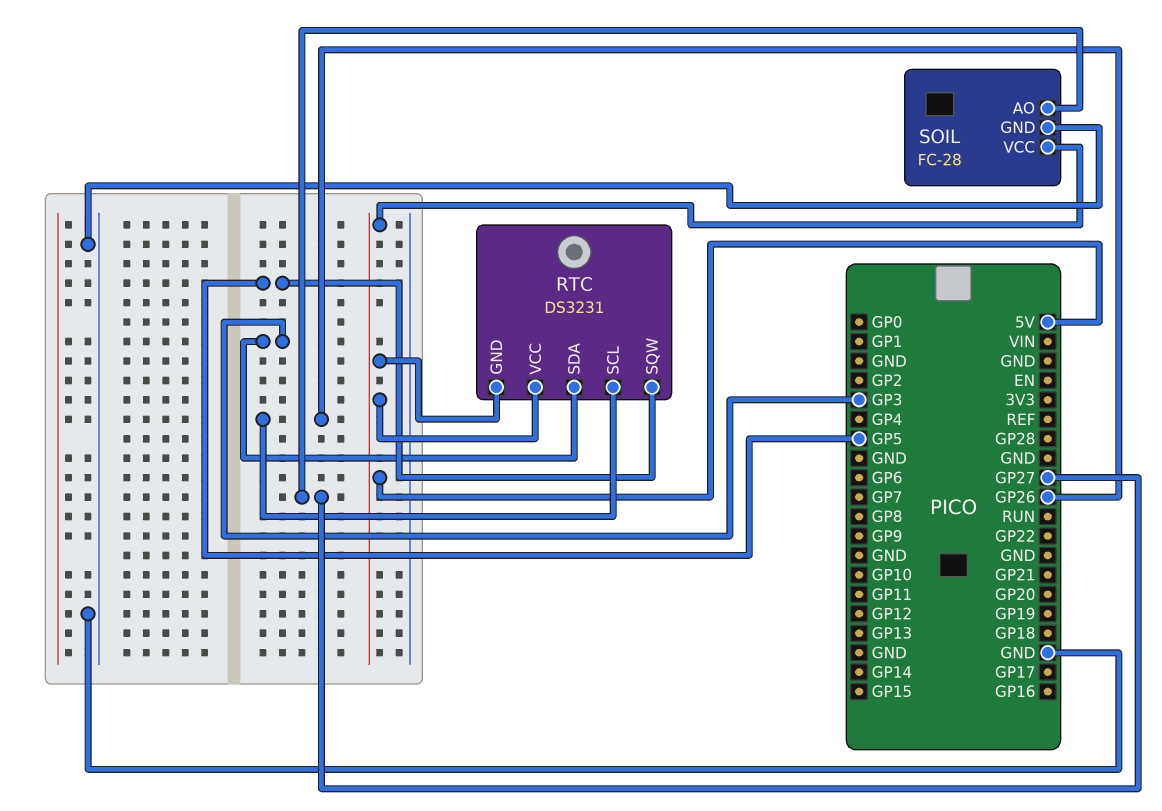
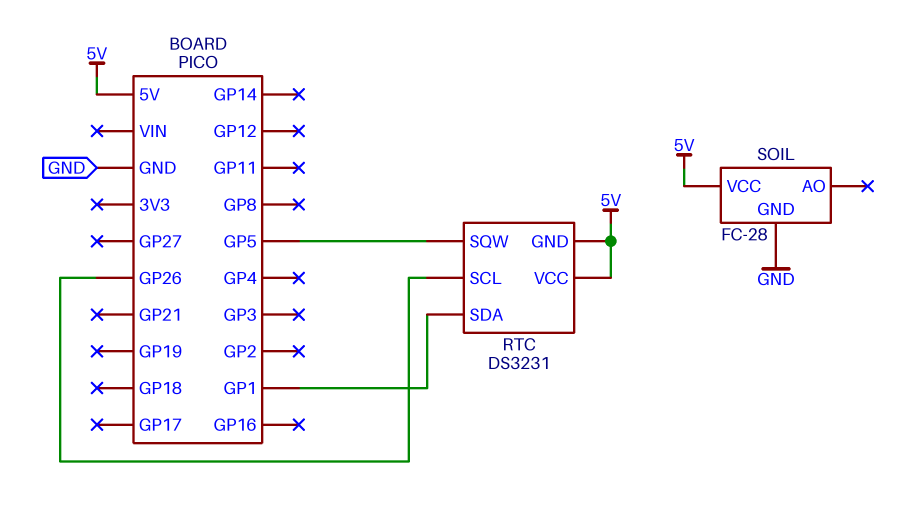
RTC pin SDA: GP3 -> GP1
SOIL pin AO: GP27 -> none

